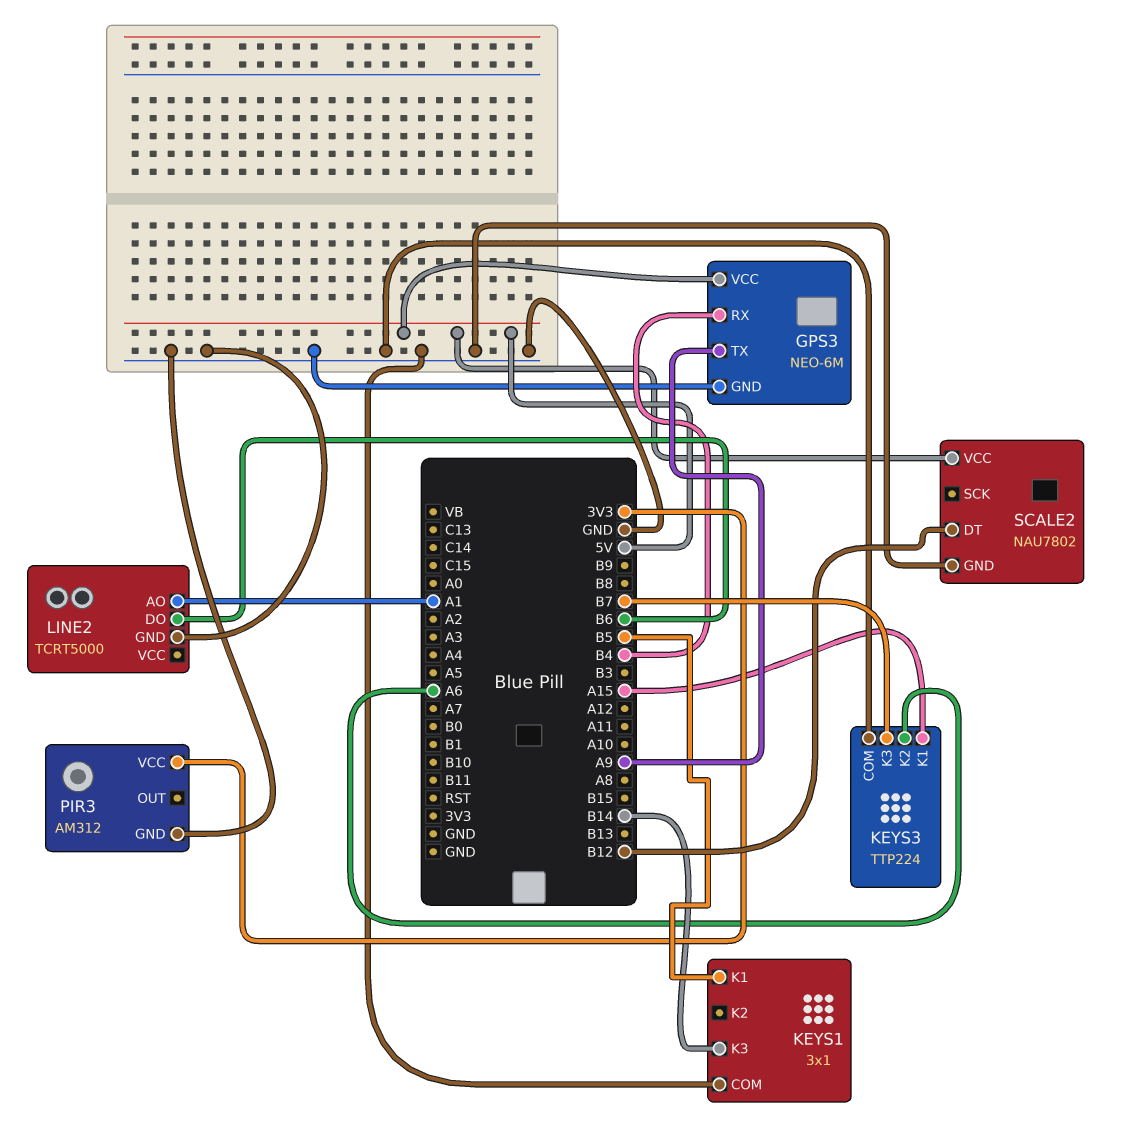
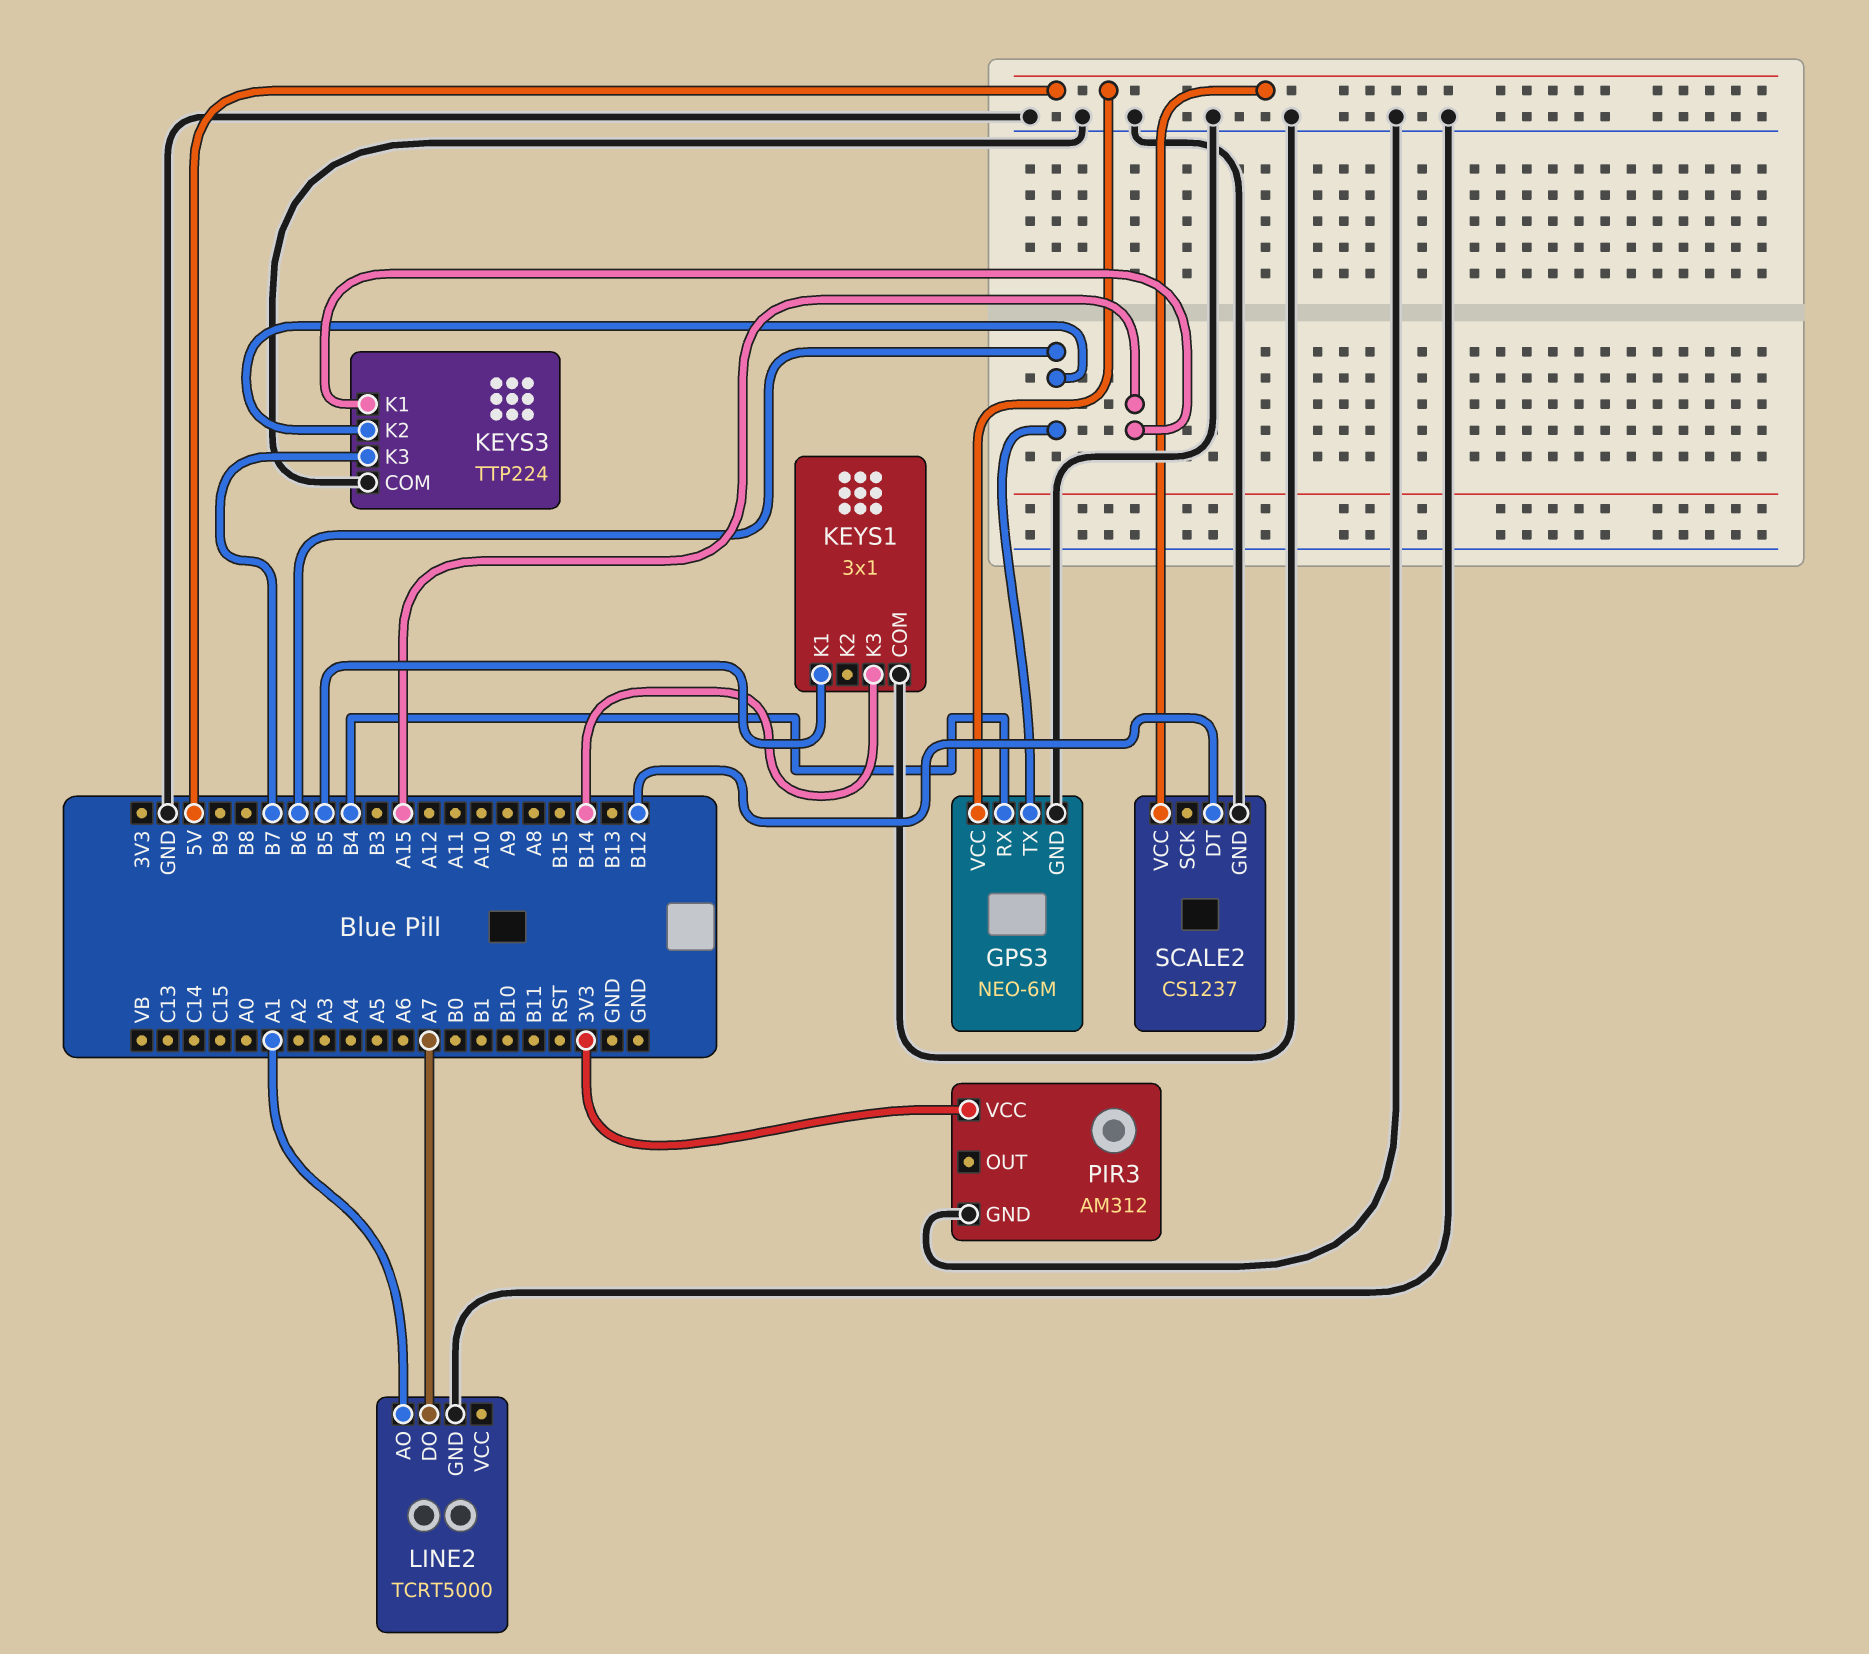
GPS3 pin TX: A9 -> B6
KEYS3 pin K2: A6 -> B6
LINE2 pin DO: B6 -> A7
SCALE2: NAU7802 -> CS1237

